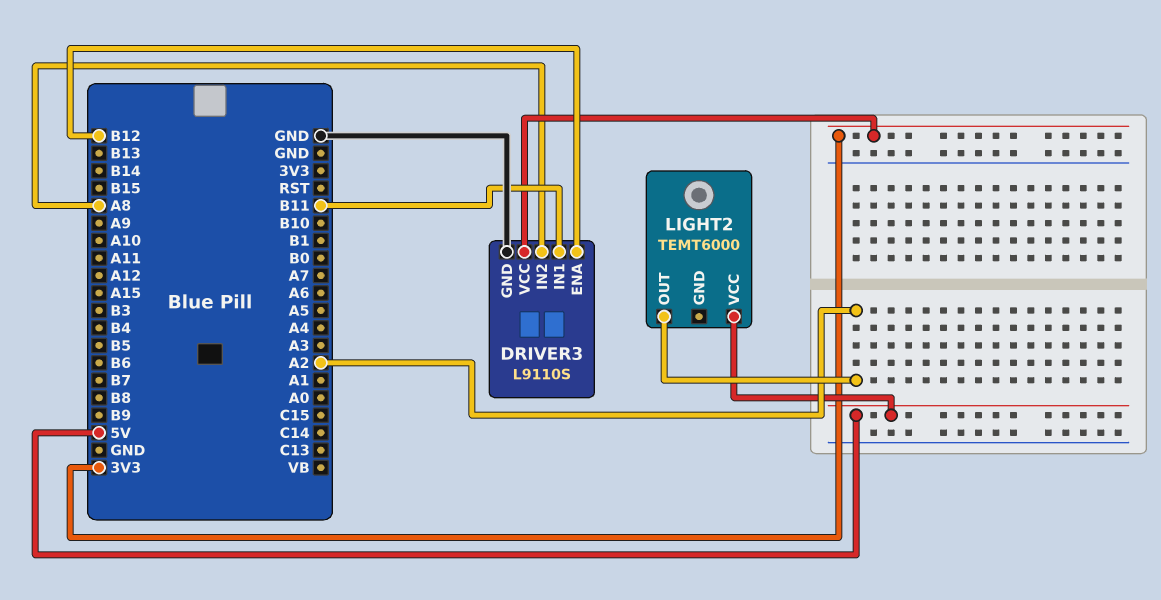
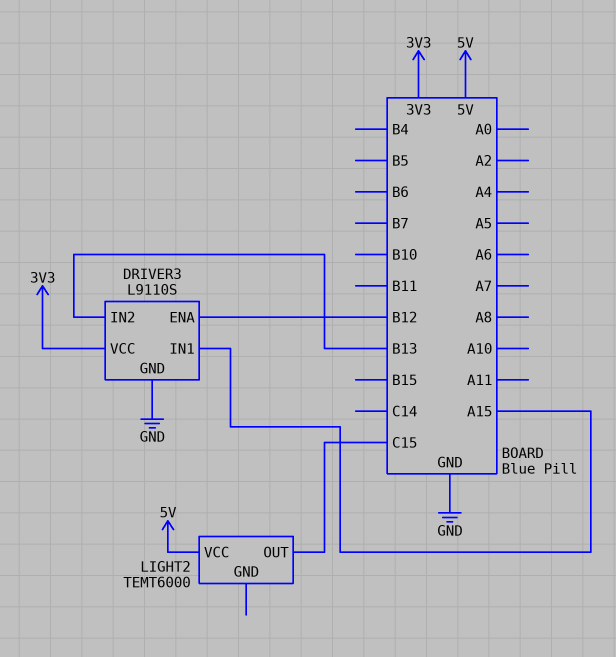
DRIVER3 pin IN1: B11 -> A15
DRIVER3 pin IN2: A8 -> B13
LIGHT2 pin OUT: A2 -> C15

